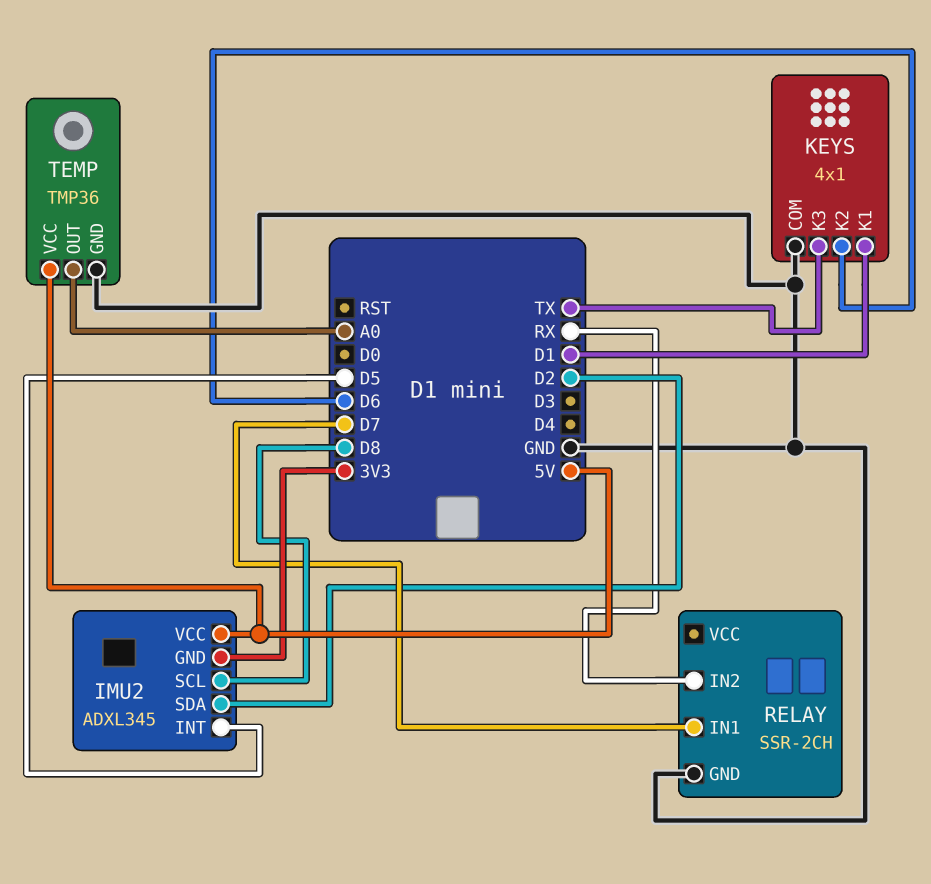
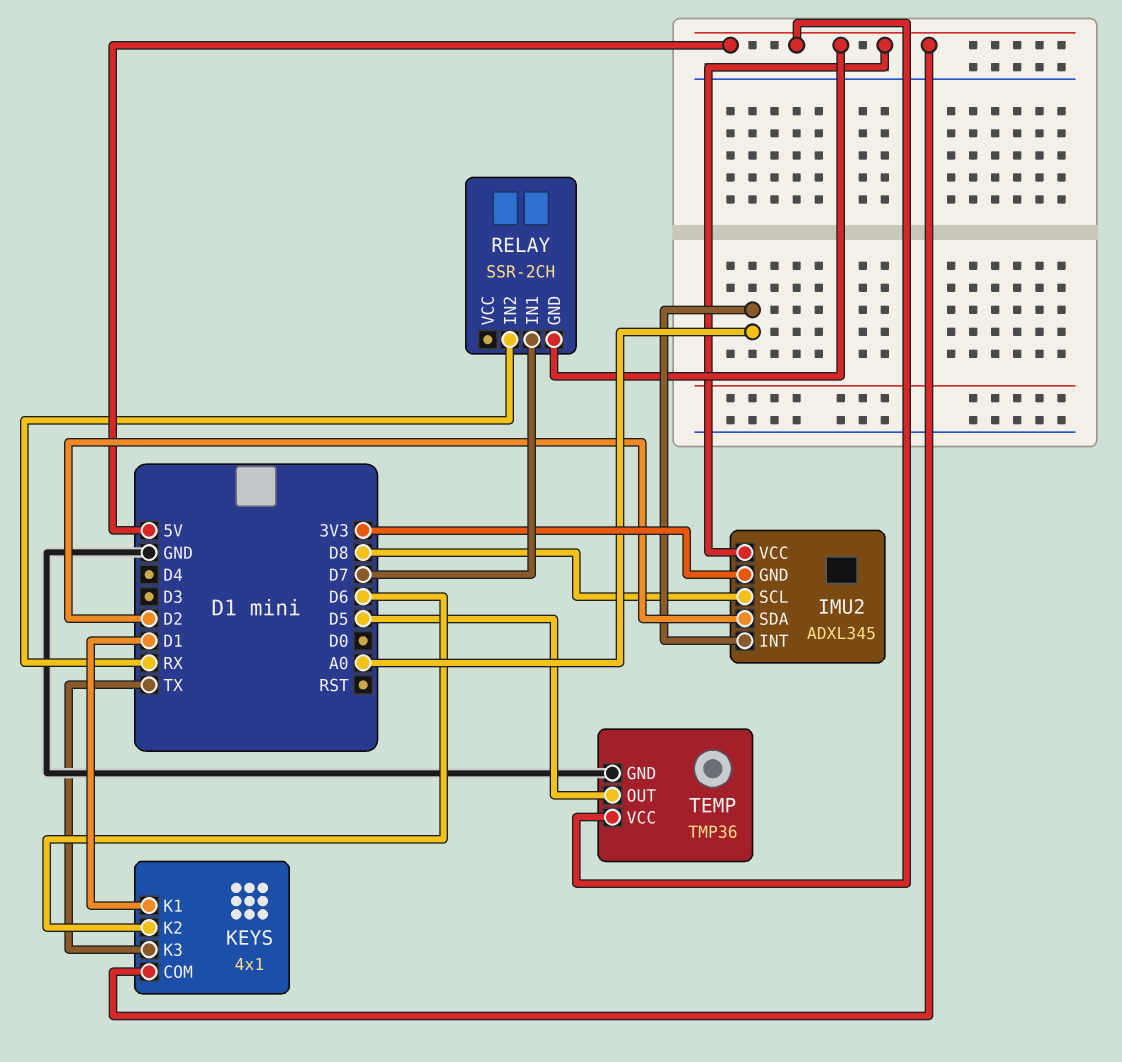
IMU2 pin INT: D5 -> A0
KEYS pin COM: GND -> 5V
RELAY pin GND: GND -> 5V
TEMP pin OUT: A0 -> D5

